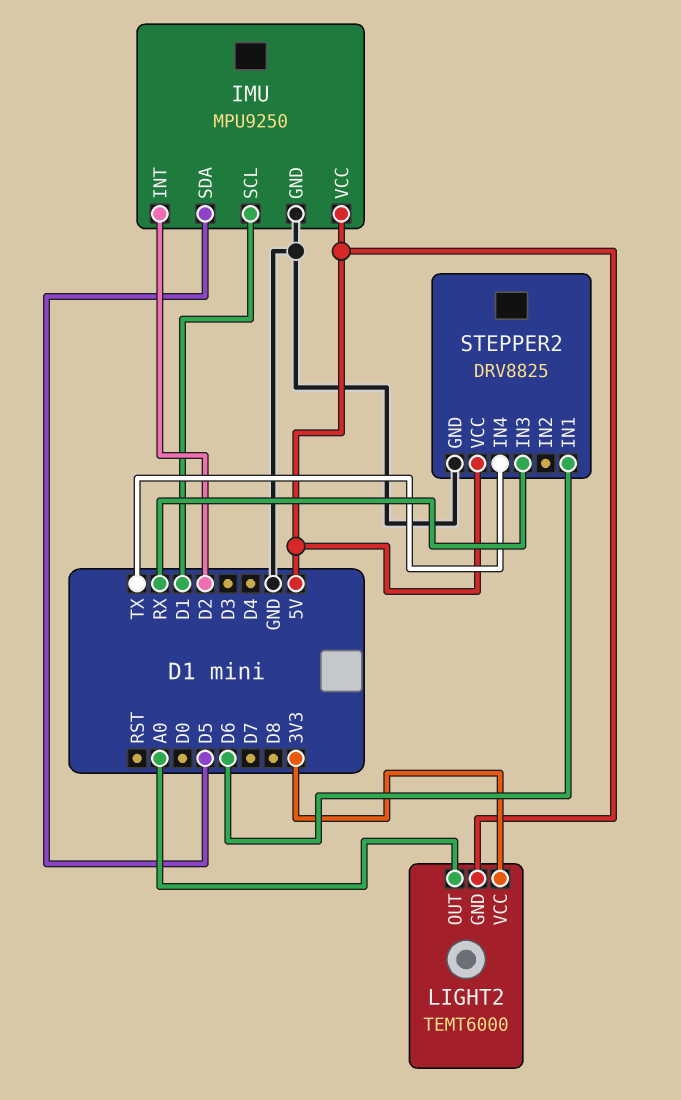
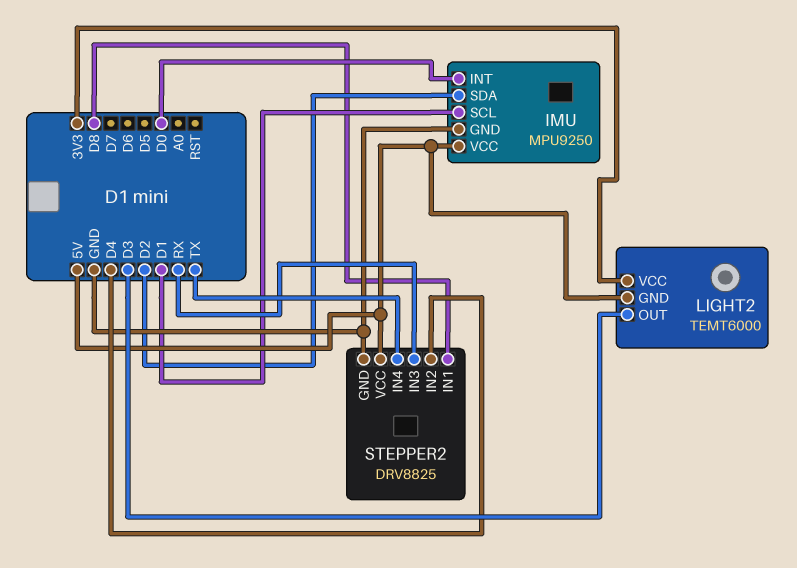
IMU pin INT: D2 -> D0
IMU pin SDA: D5 -> D2
LIGHT2 pin OUT: A0 -> D3
STEPPER2 pin IN1: D6 -> D8
STEPPER2 pin IN2: none -> D4

